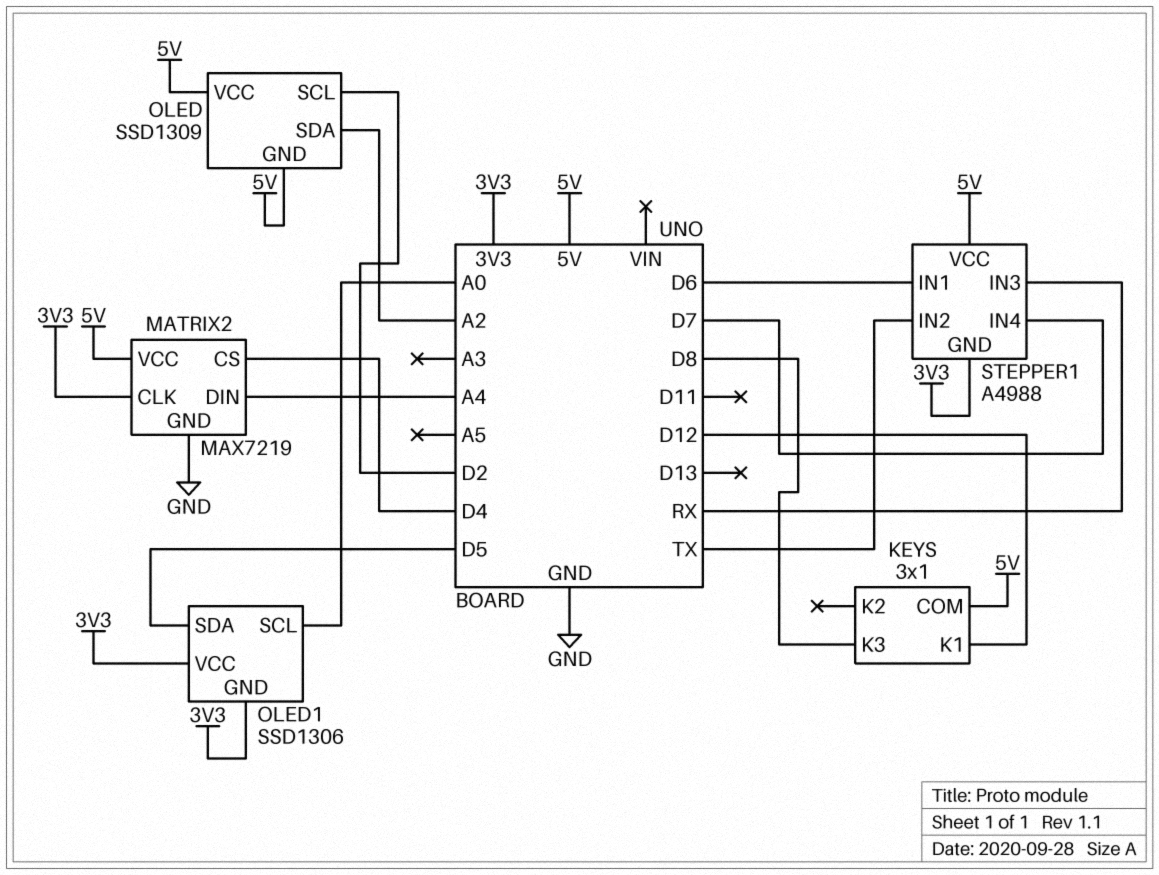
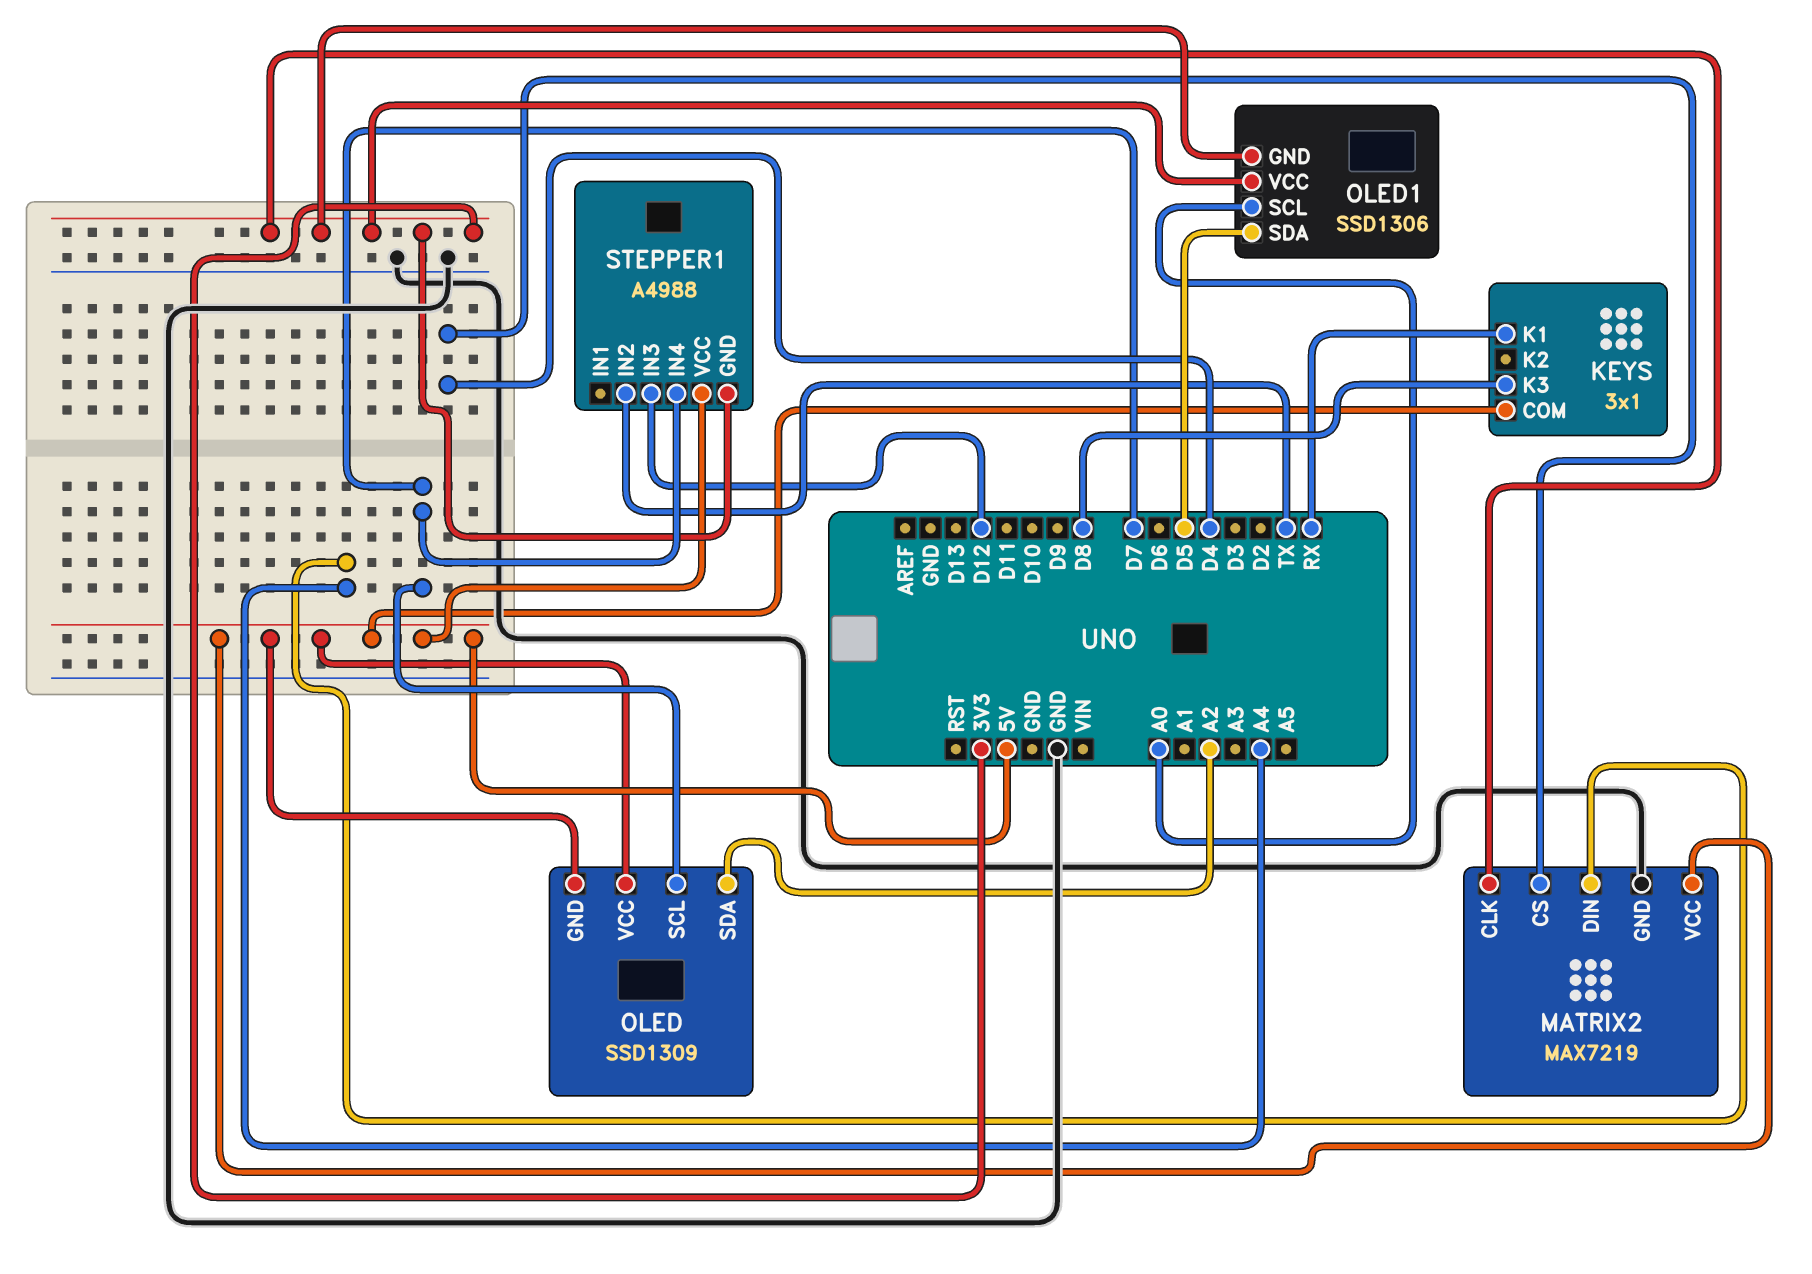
KEYS pin K1: D12 -> RX
OLED pin SCL: D2 -> D7
STEPPER1 pin IN1: D6 -> none
STEPPER1 pin IN3: RX -> D12

